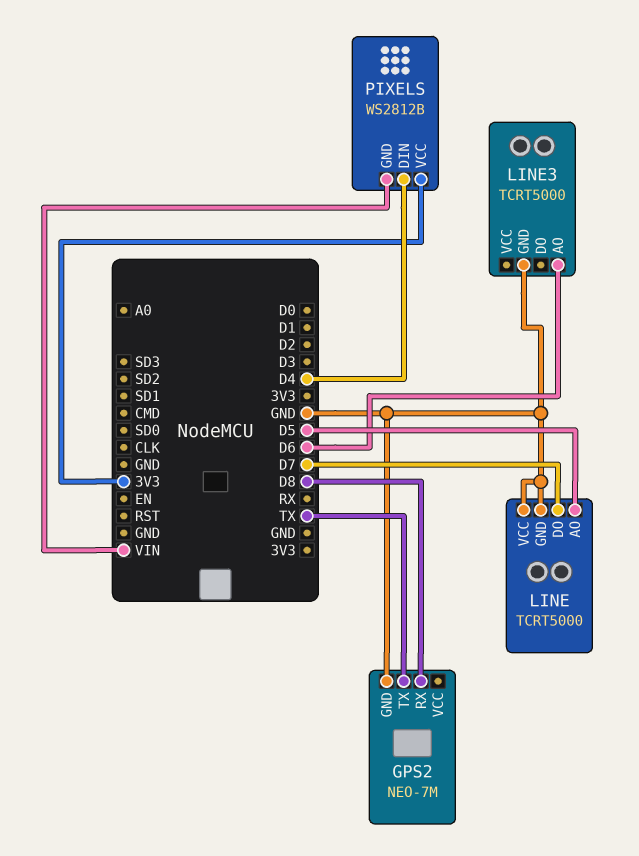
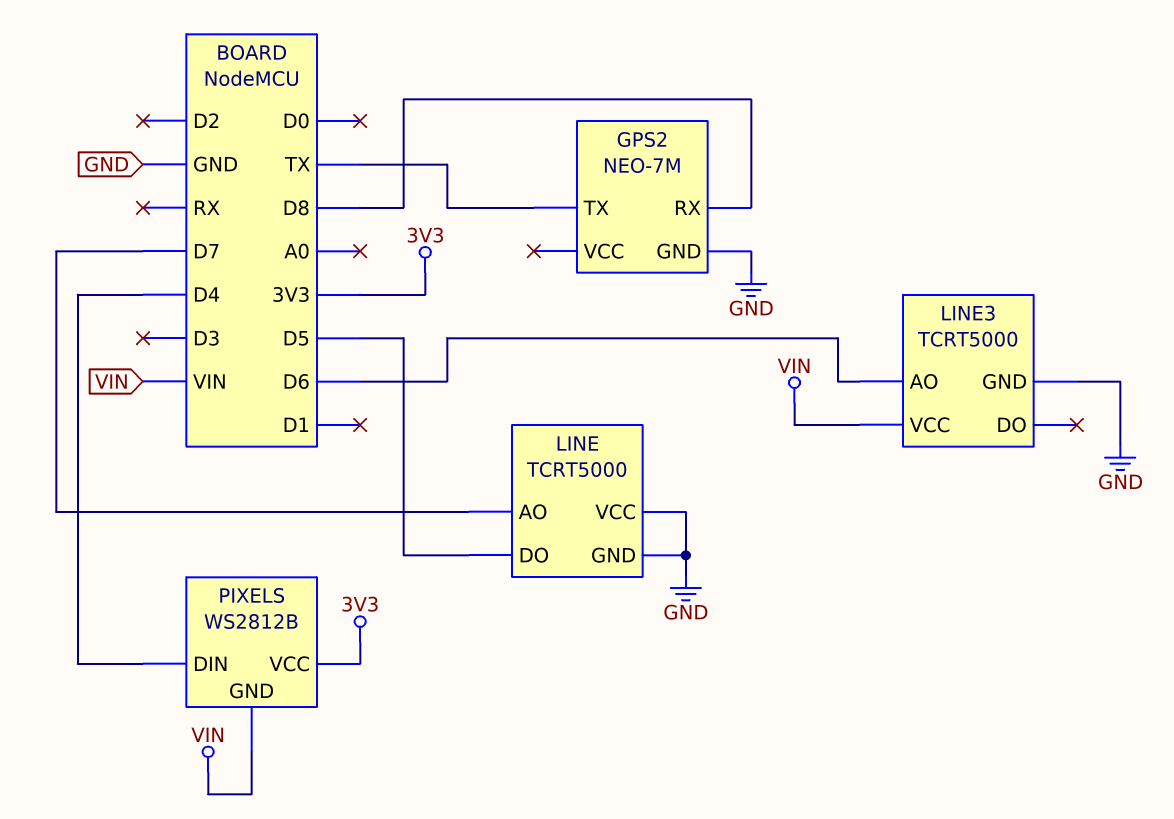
LINE pin AO: D5 -> D7
LINE pin DO: D7 -> D5
LINE3 pin VCC: none -> VIN

